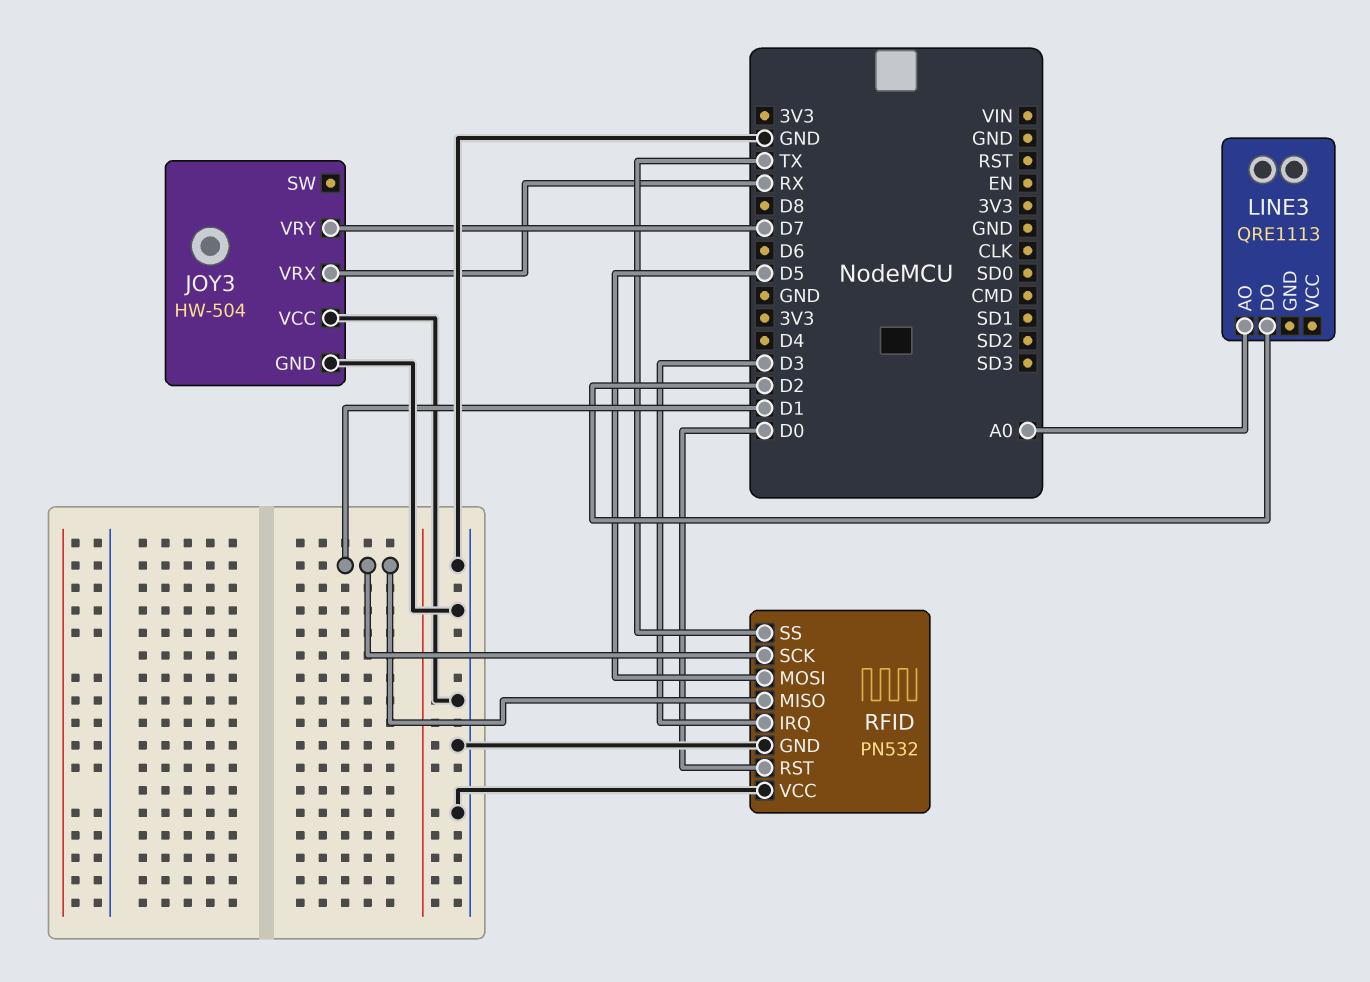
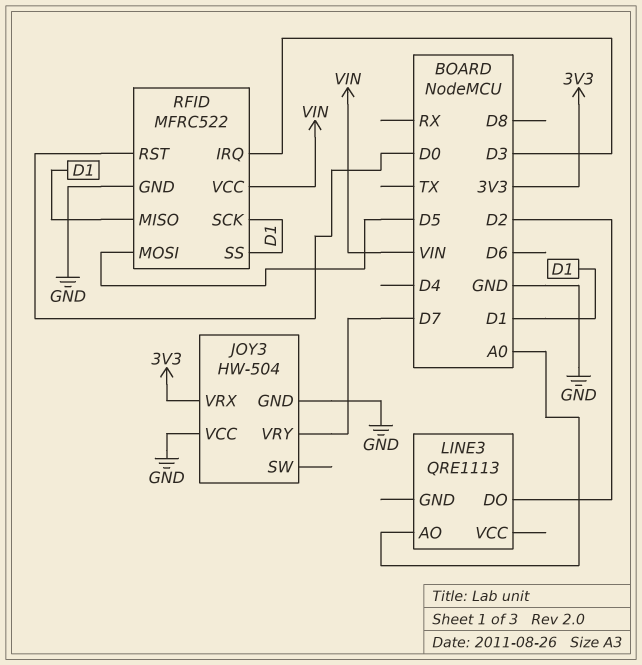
JOY3 pin VRX: RX -> 3V3
RFID: PN532 -> MFRC522
RFID pin SS: TX -> D1
RFID pin VCC: GND -> VIN

